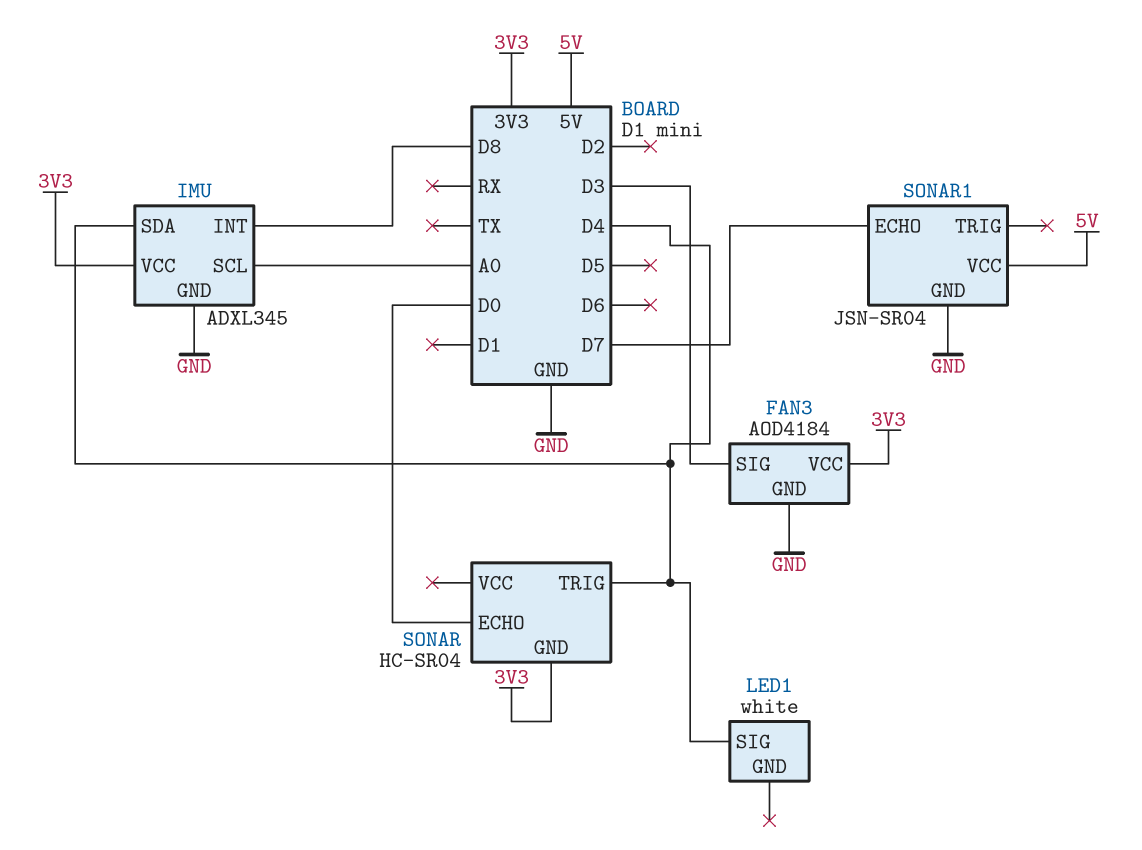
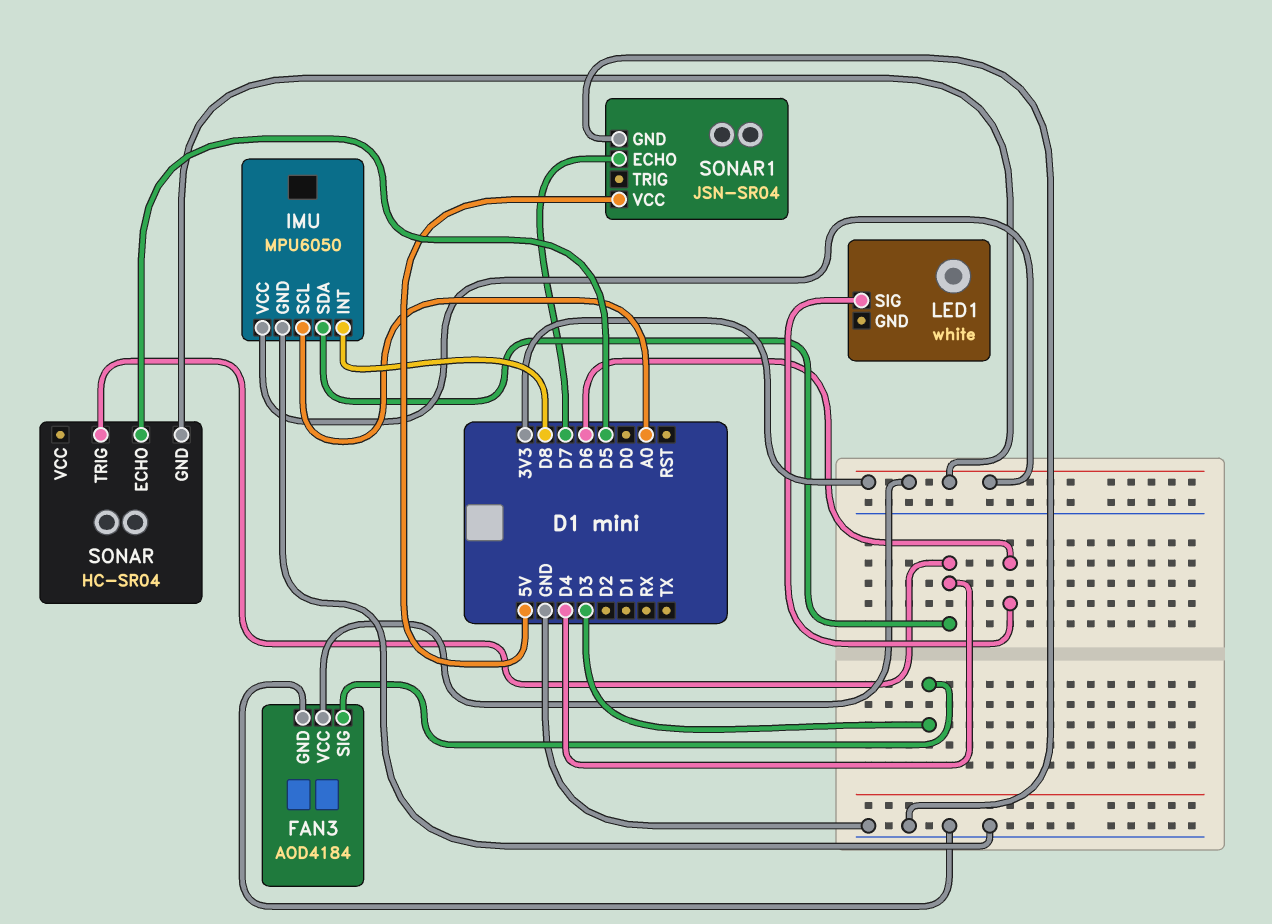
IMU: ADXL345 -> MPU6050
LED1 pin SIG: D4 -> D6
SONAR pin ECHO: D0 -> D5

